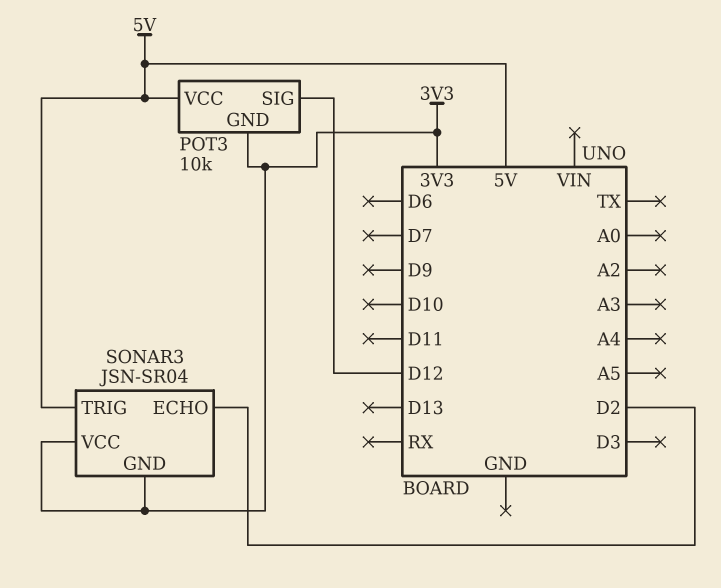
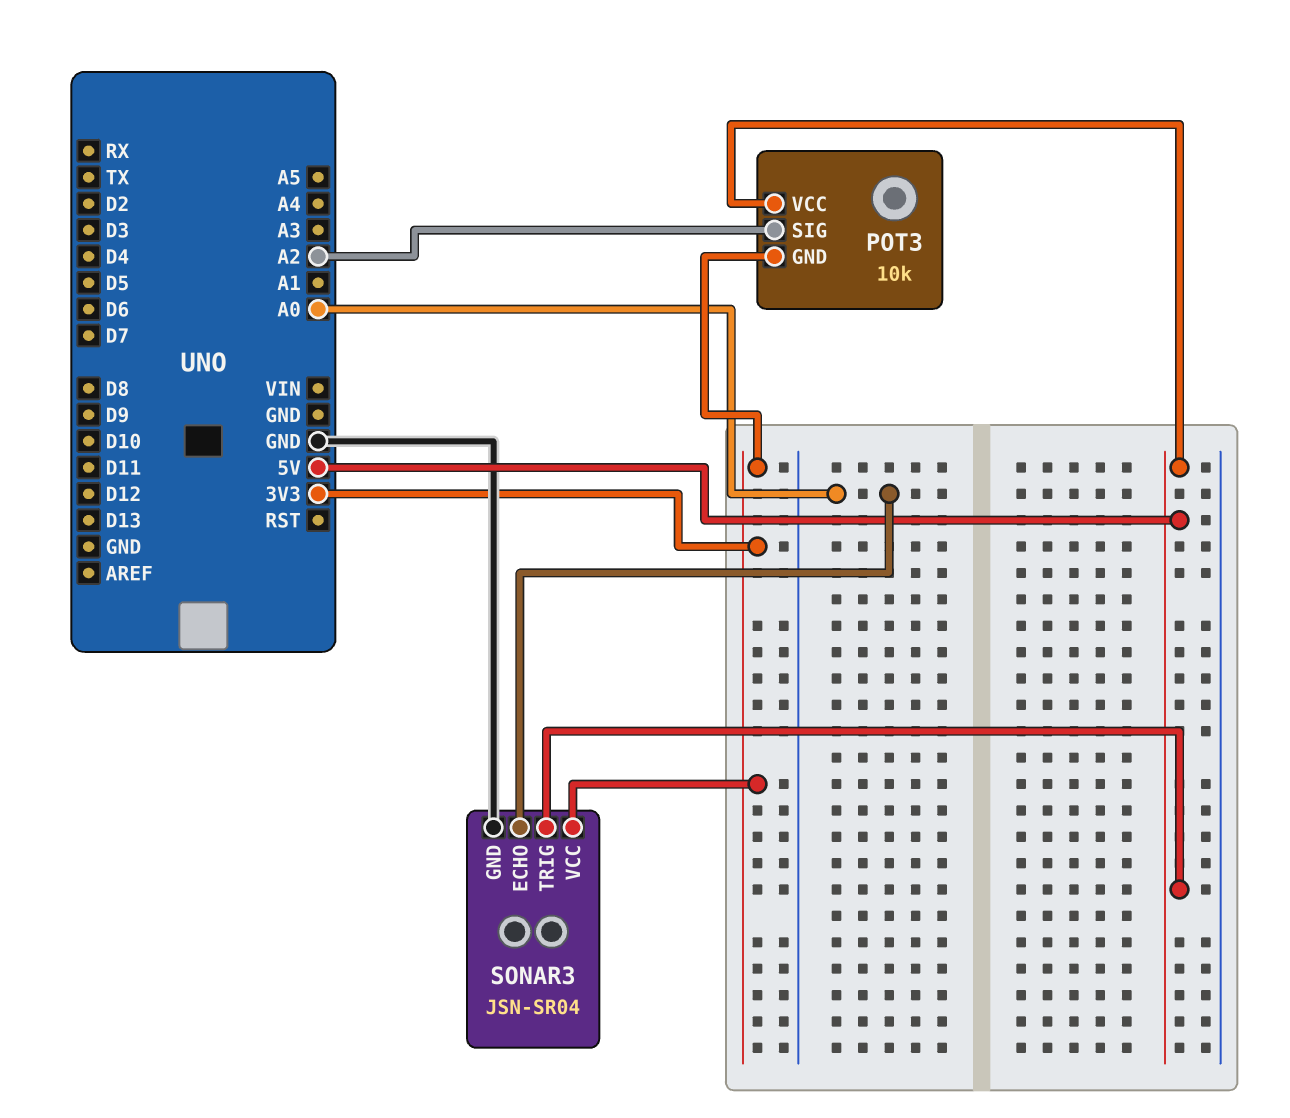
POT3 pin SIG: D12 -> A2
SONAR3 pin ECHO: D2 -> A0
SONAR3 pin GND: 3V3 -> GND

